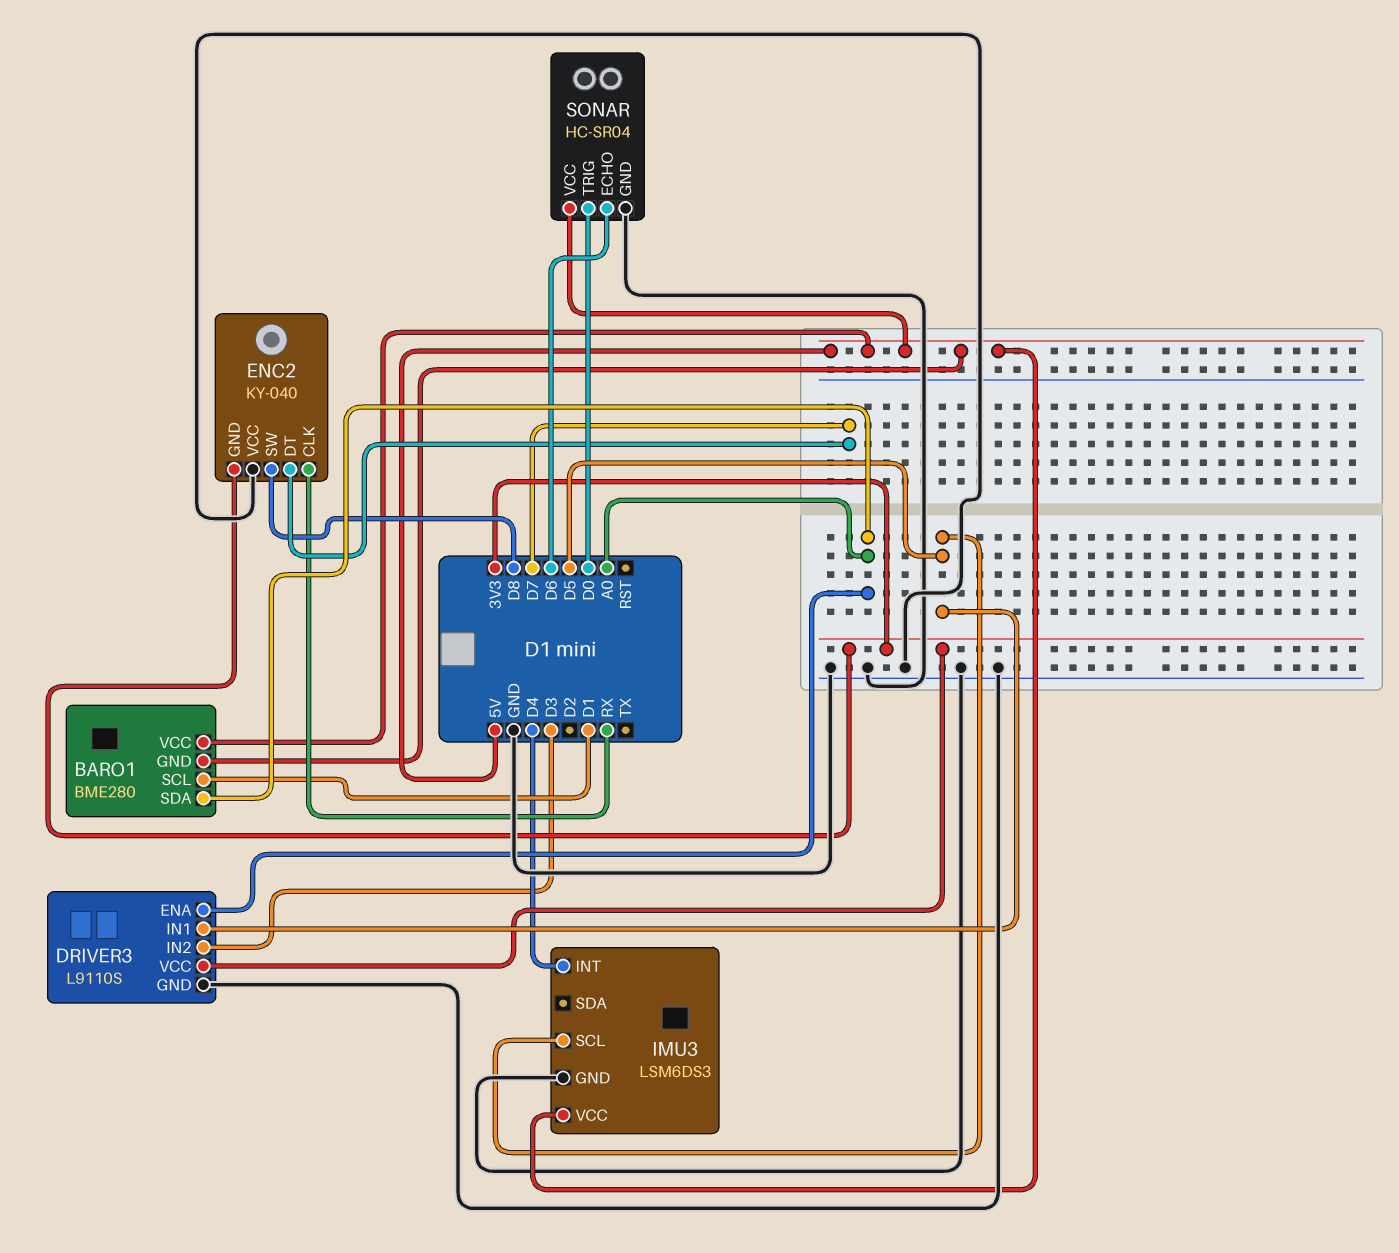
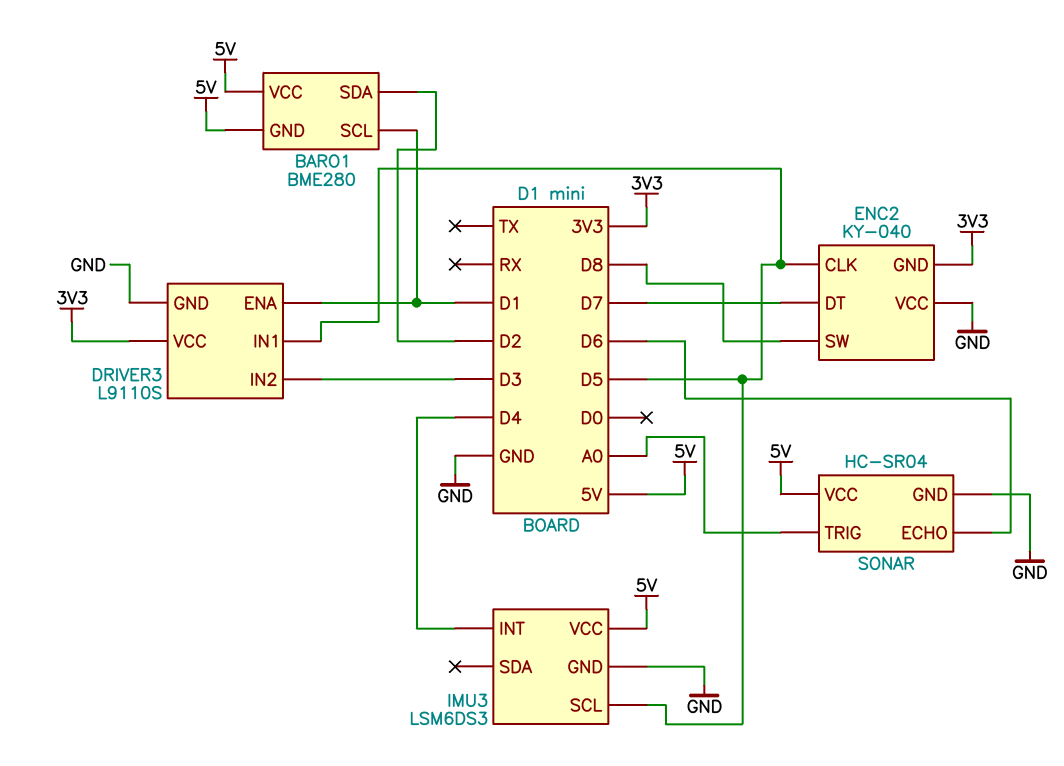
BARO1 pin SDA: A0 -> D2
DRIVER3 pin ENA: A0 -> D1
ENC2 pin CLK: RX -> D5
SONAR pin TRIG: D0 -> A0

